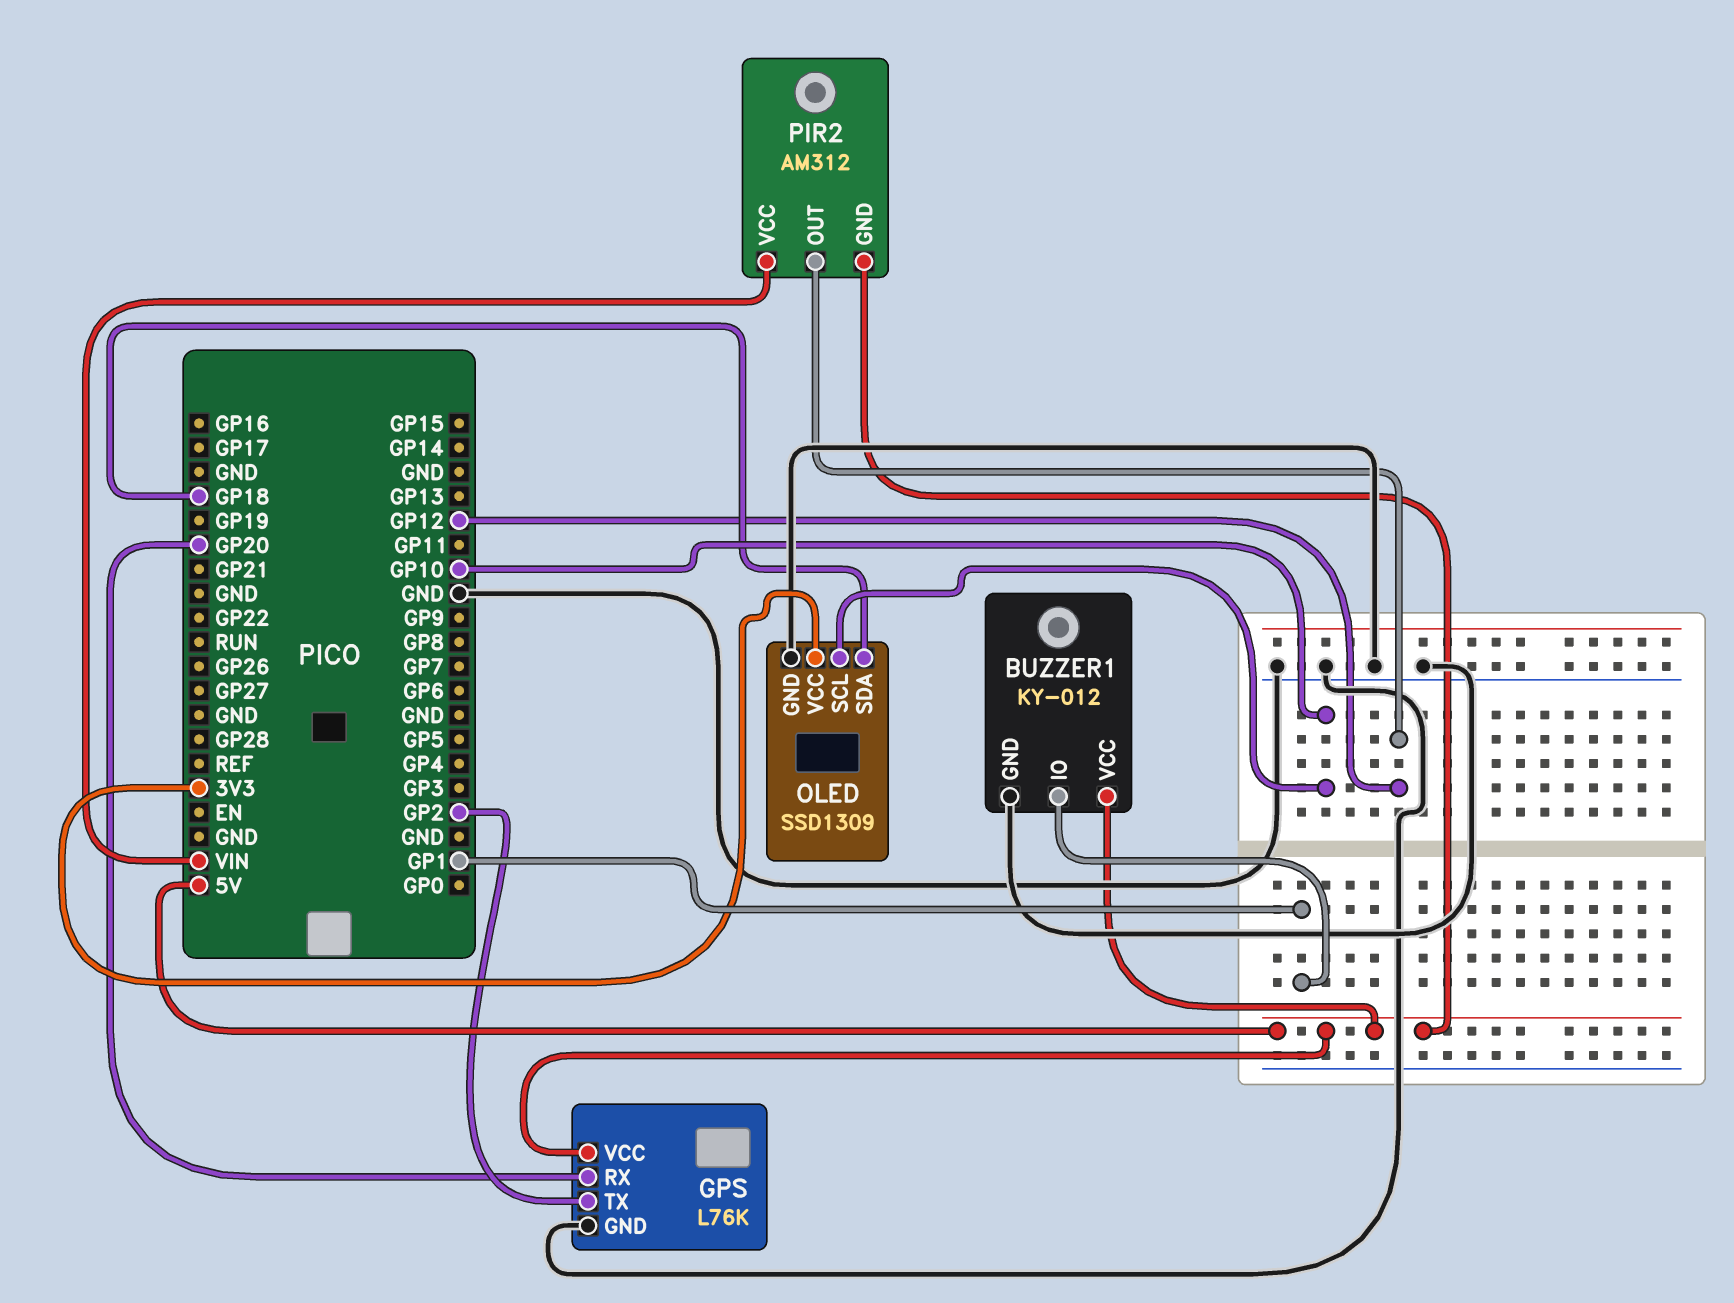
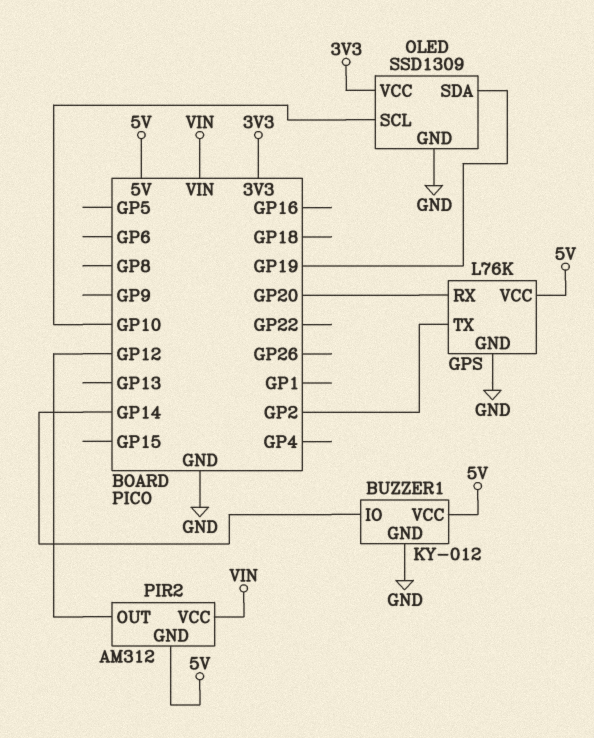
BUZZER1 pin IO: GP1 -> GP14
OLED pin SDA: GP18 -> GP19

